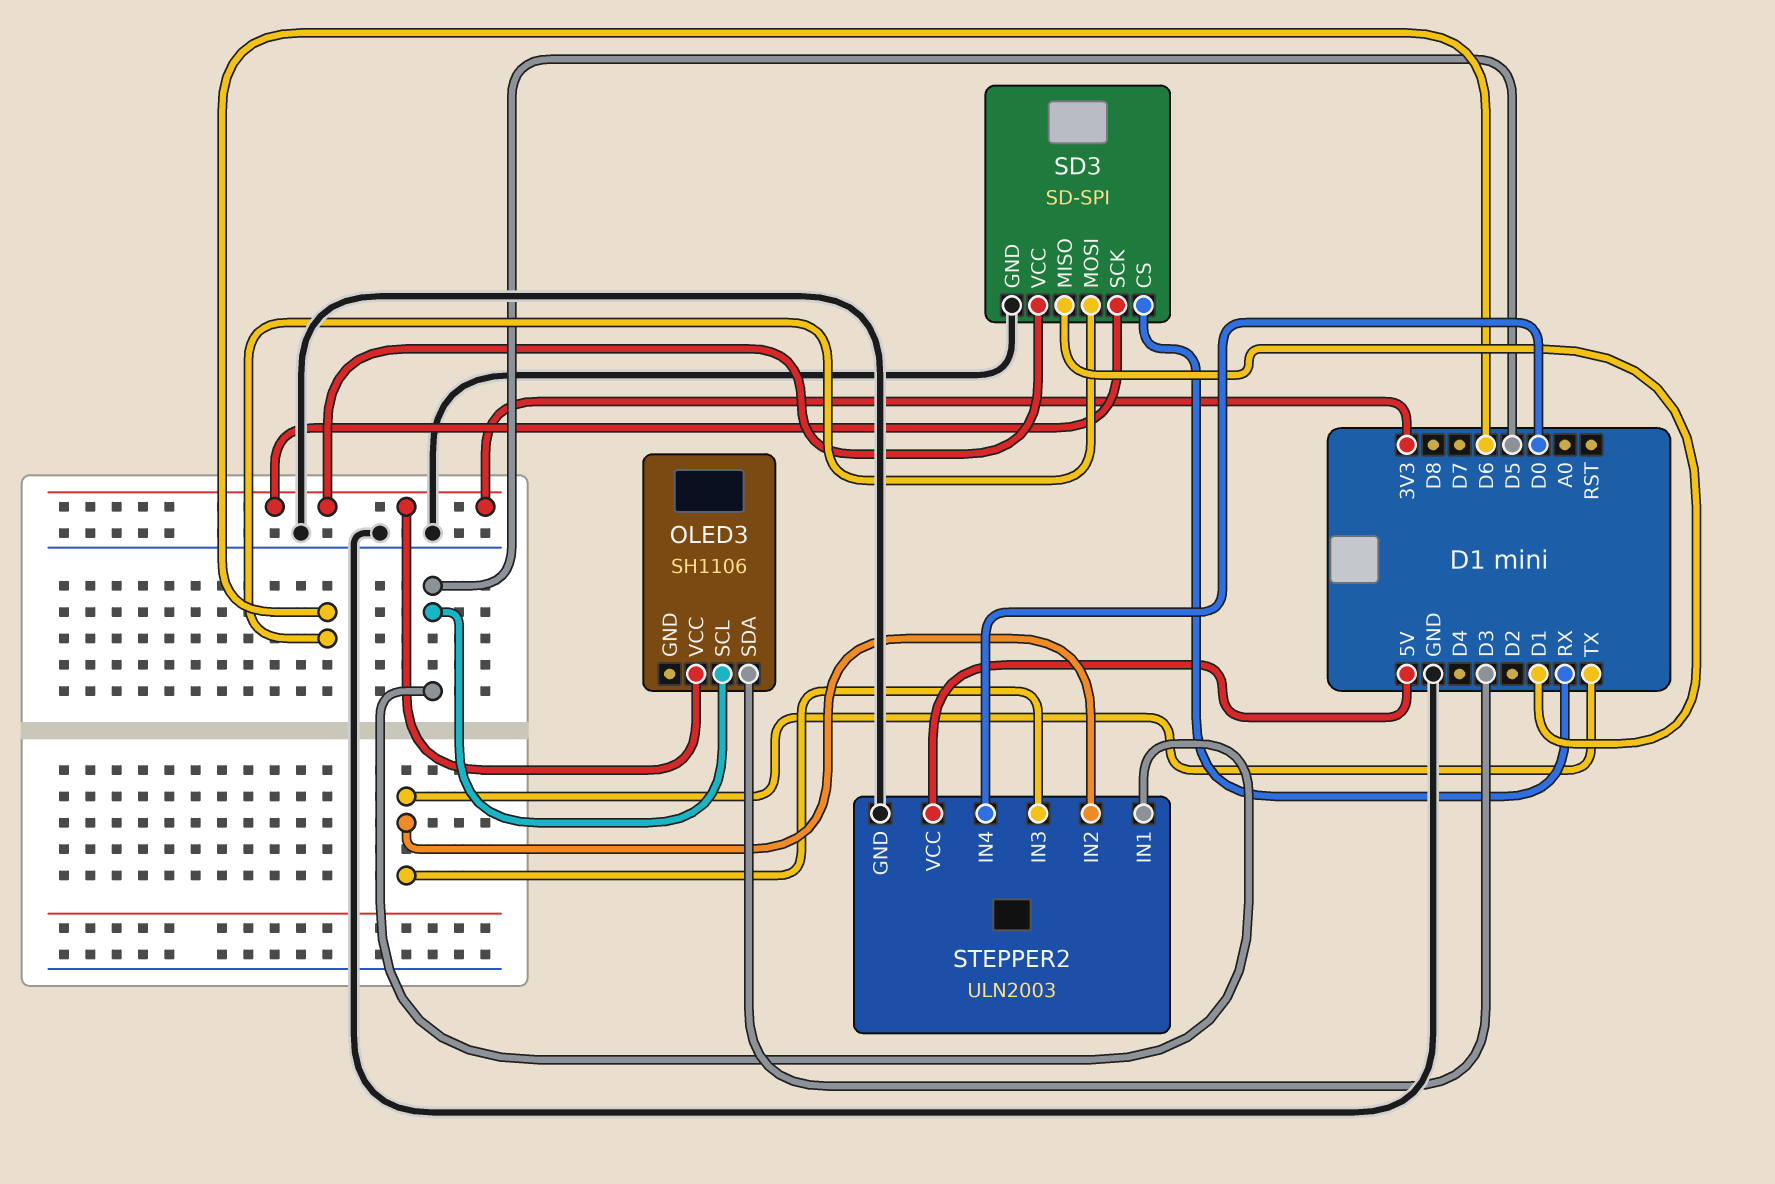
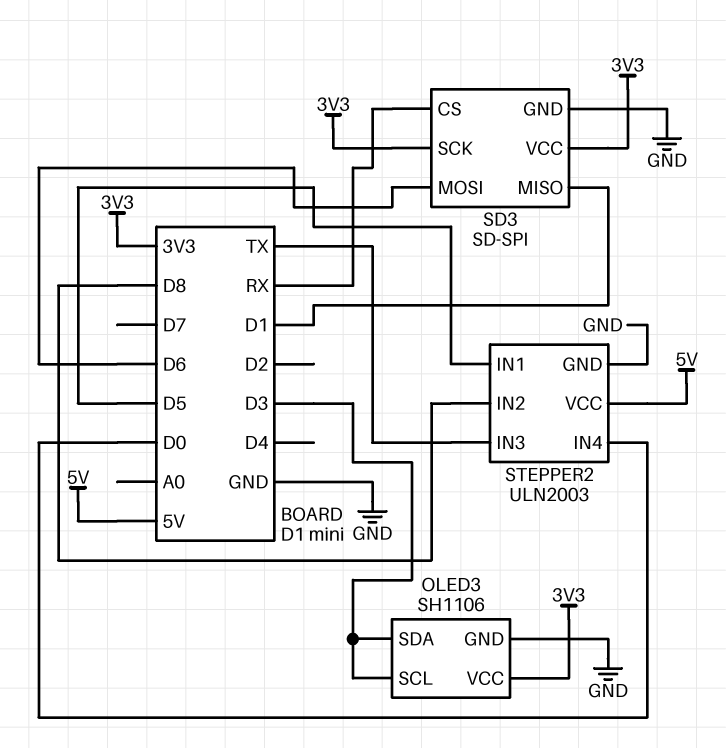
OLED3 pin GND: none -> GND
OLED3 pin SCL: D5 -> D3
STEPPER2 pin IN2: TX -> D8

